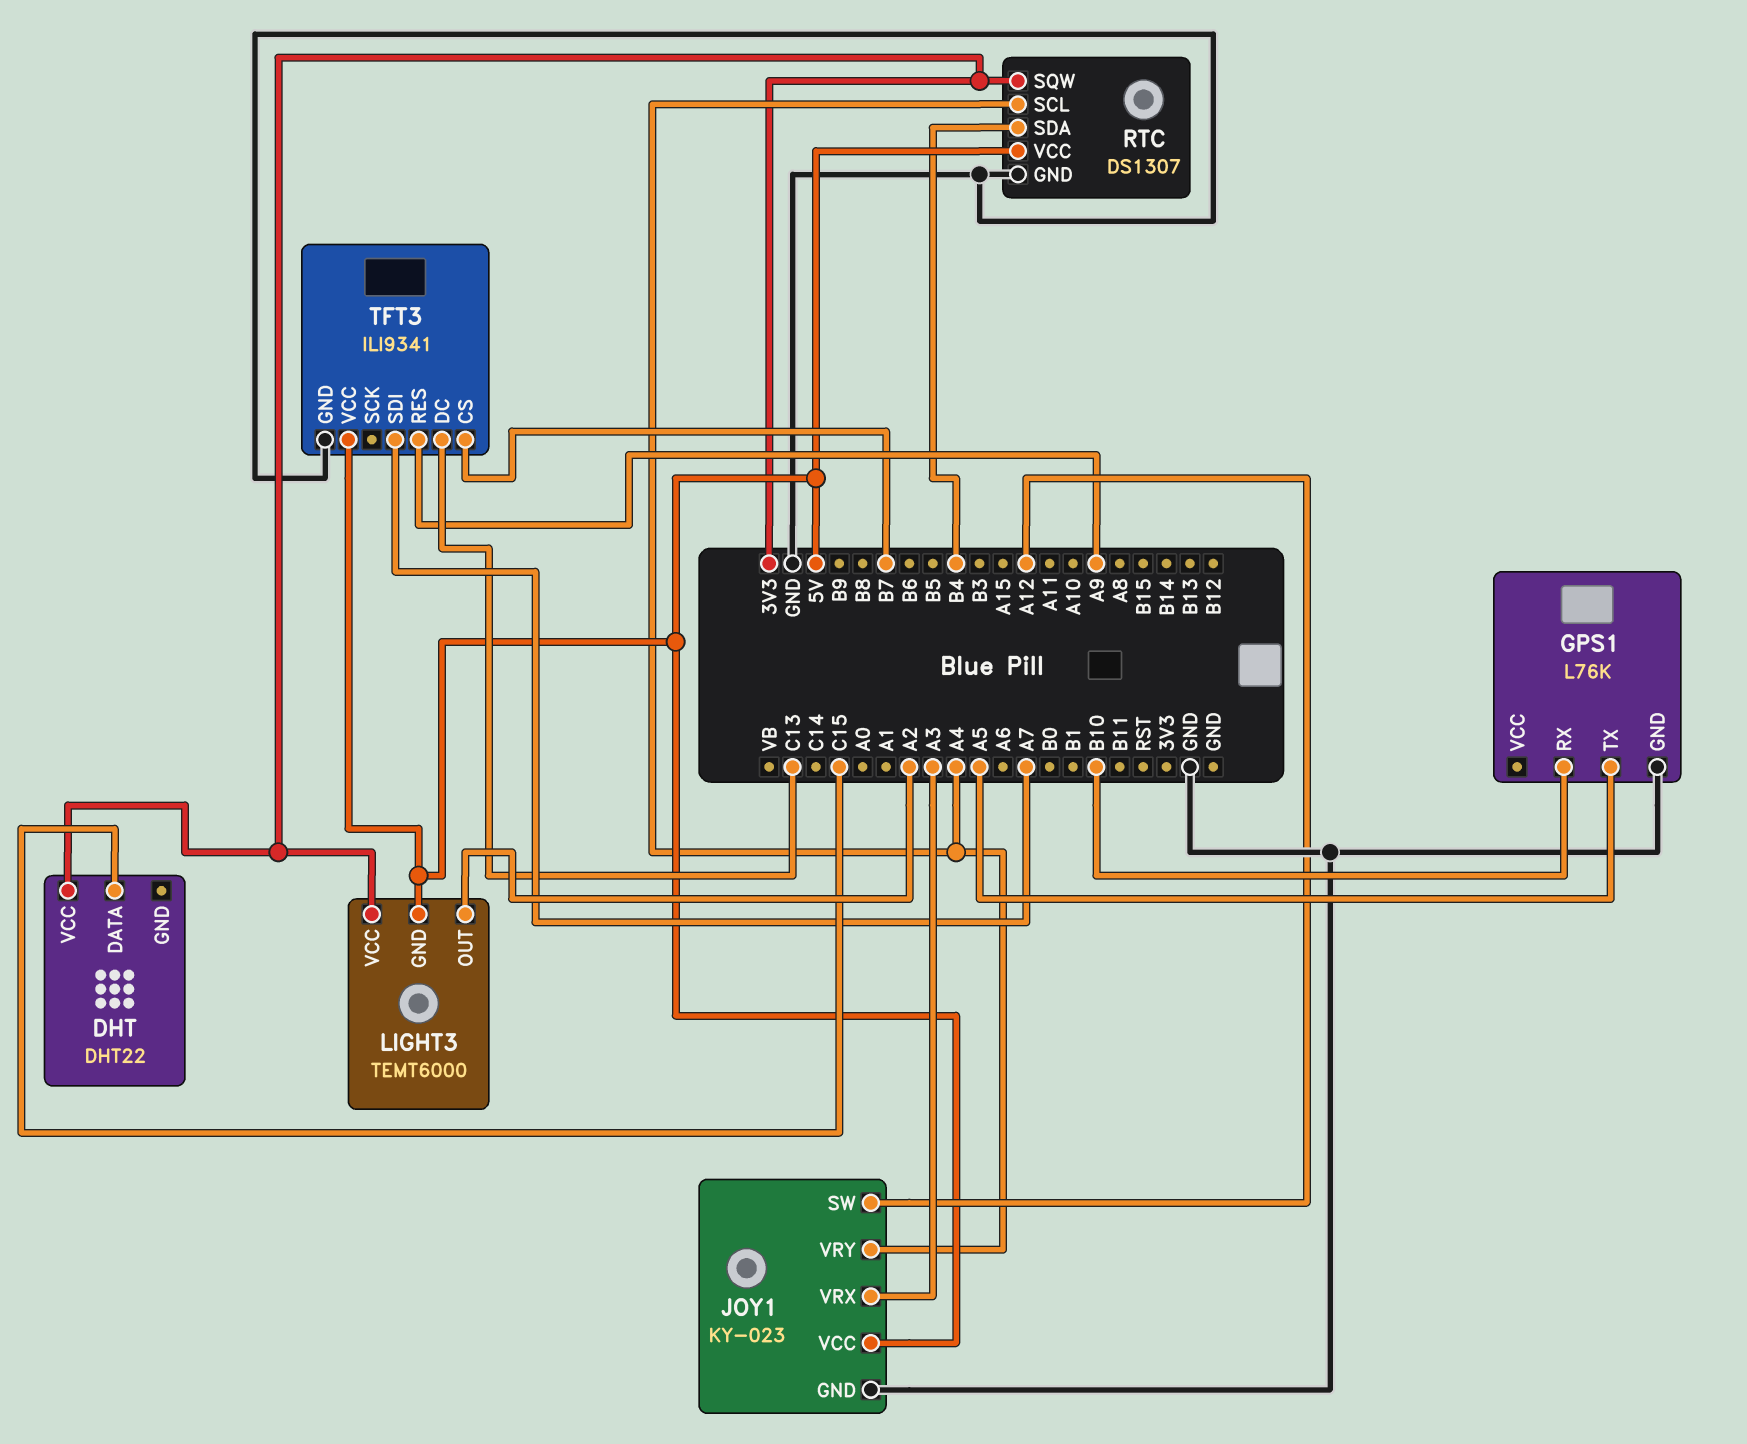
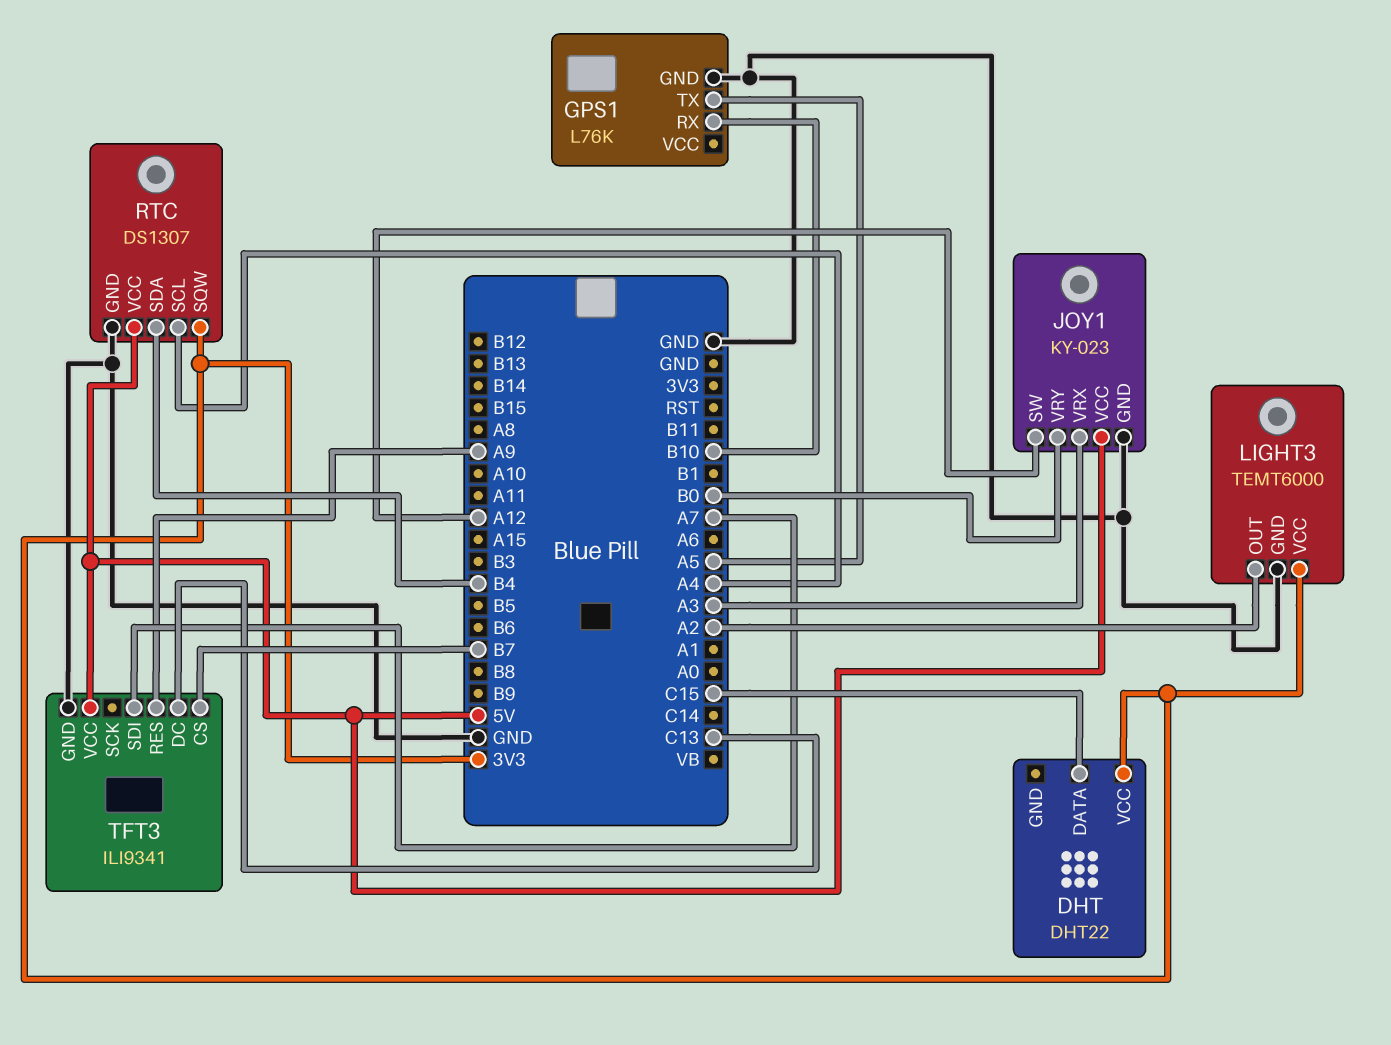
JOY1 pin VRY: A4 -> B0
LIGHT3 pin GND: 5V -> GND

